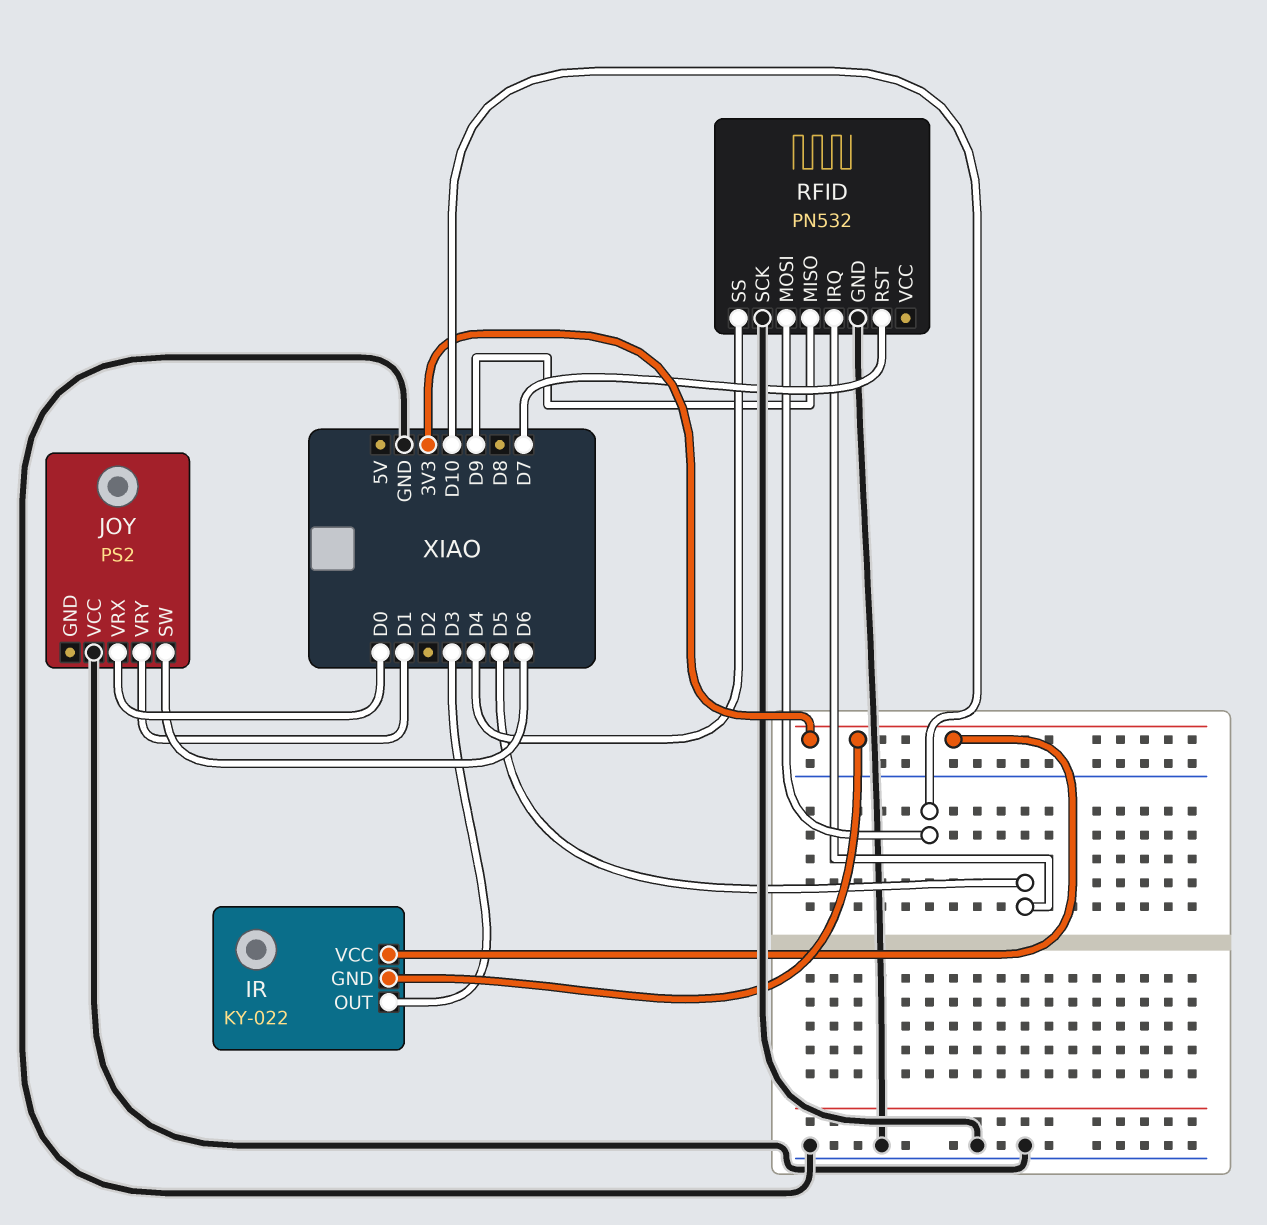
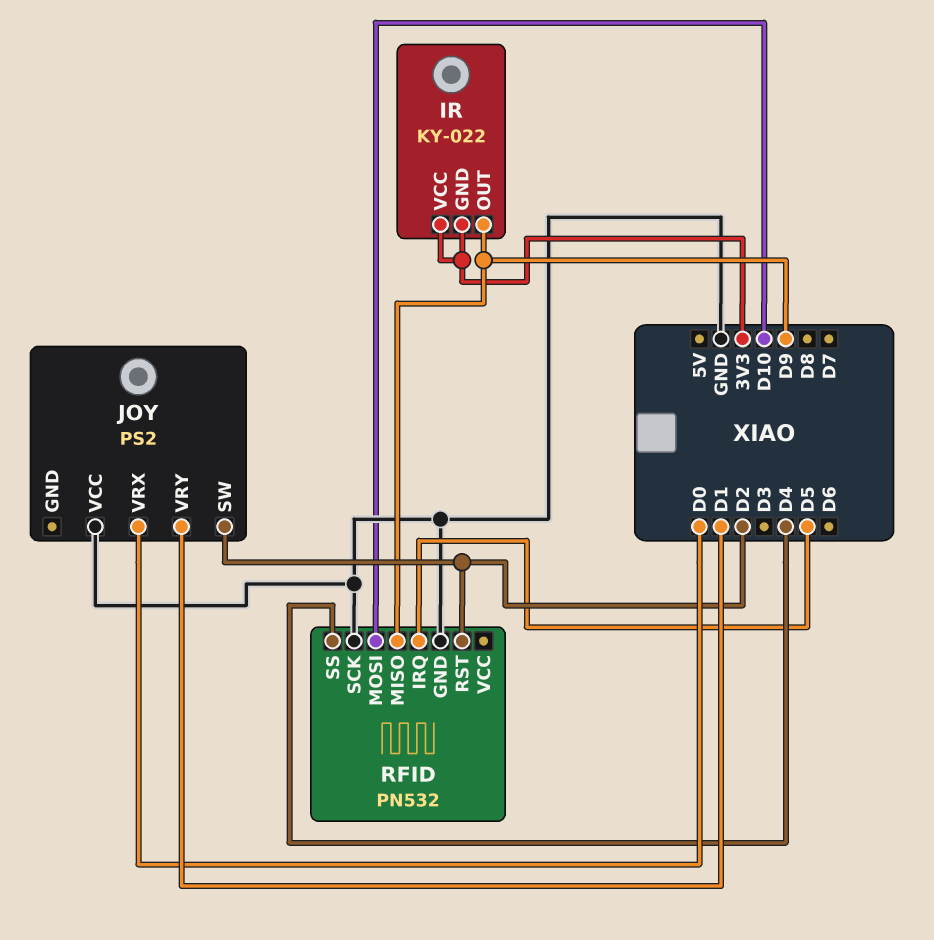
IR pin OUT: D3 -> D9
JOY pin SW: D6 -> D2
RFID pin RST: D7 -> D2

